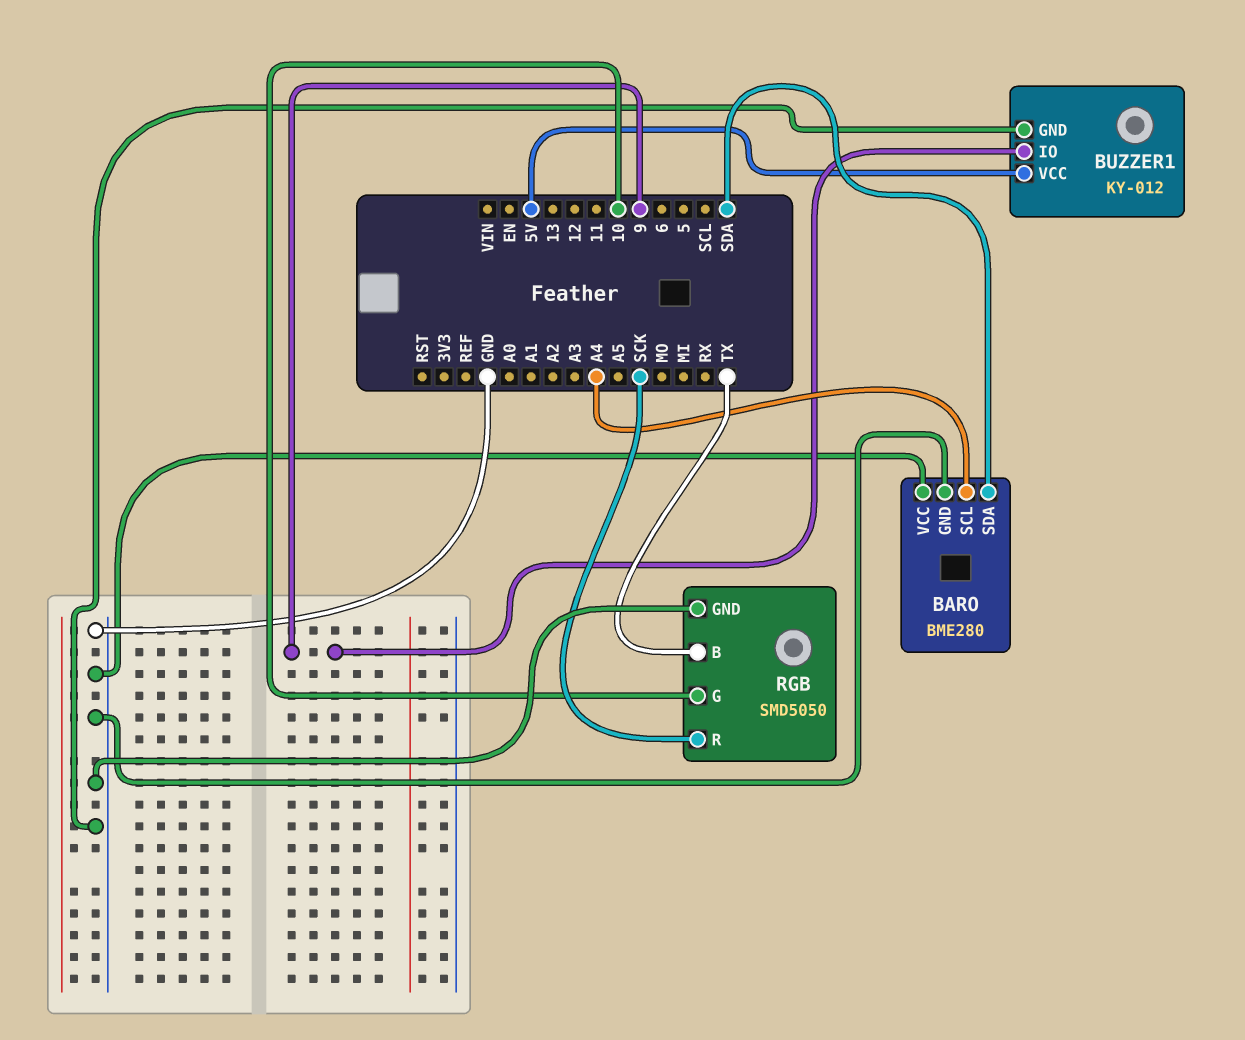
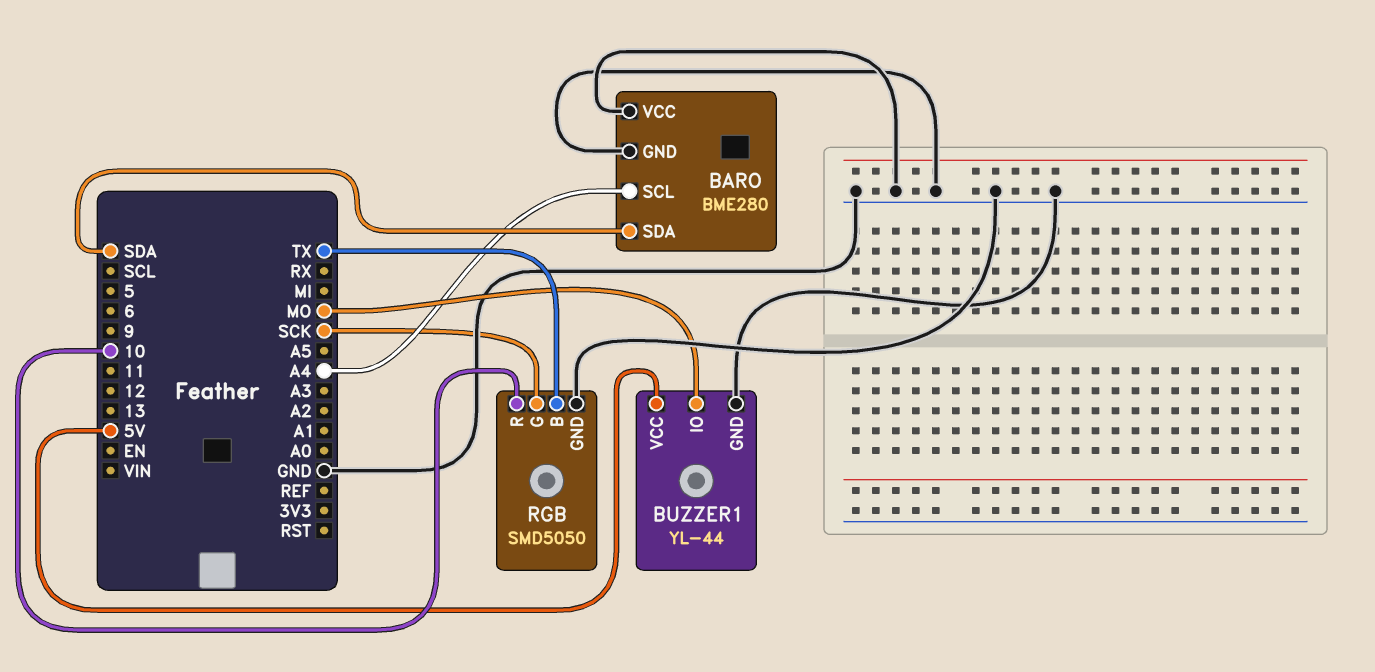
BUZZER1: KY-012 -> YL-44
BUZZER1 pin IO: 9 -> MO
RGB pin G: 10 -> SCK
RGB pin R: SCK -> 10

